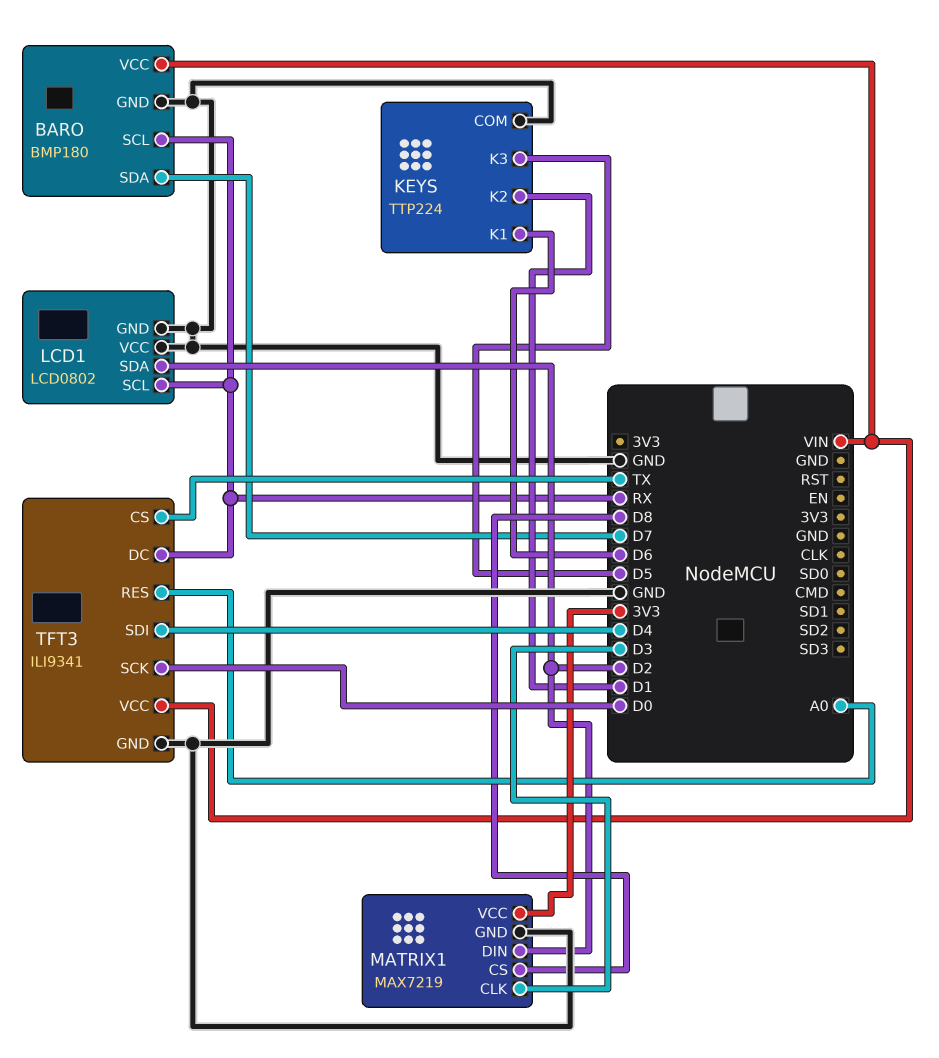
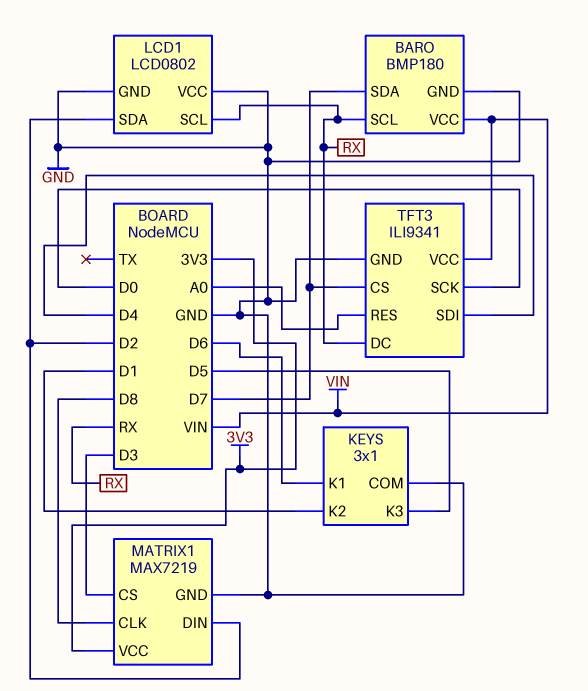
KEYS: TTP224 -> 3x1
MATRIX1 pin CLK: D3 -> D8
MATRIX1 pin CS: D8 -> D3
TFT3 pin CS: TX -> D7

